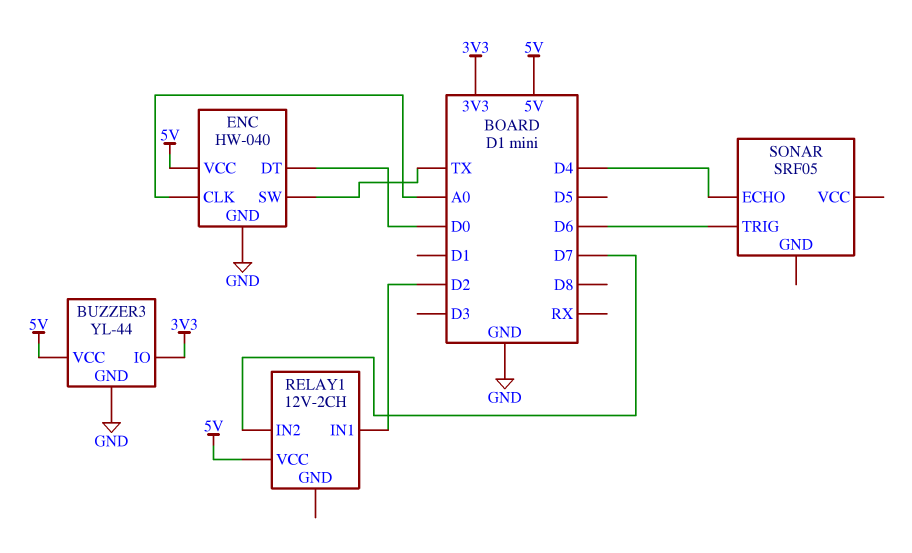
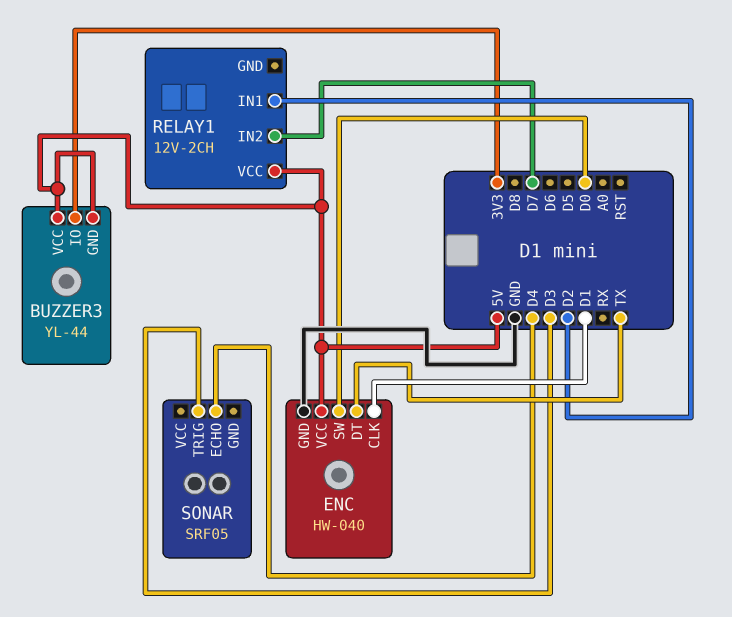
BUZZER3 pin GND: GND -> 5V
ENC pin CLK: A0 -> D1
ENC pin DT: D0 -> TX
ENC pin SW: TX -> D0
SONAR pin TRIG: D6 -> D3

